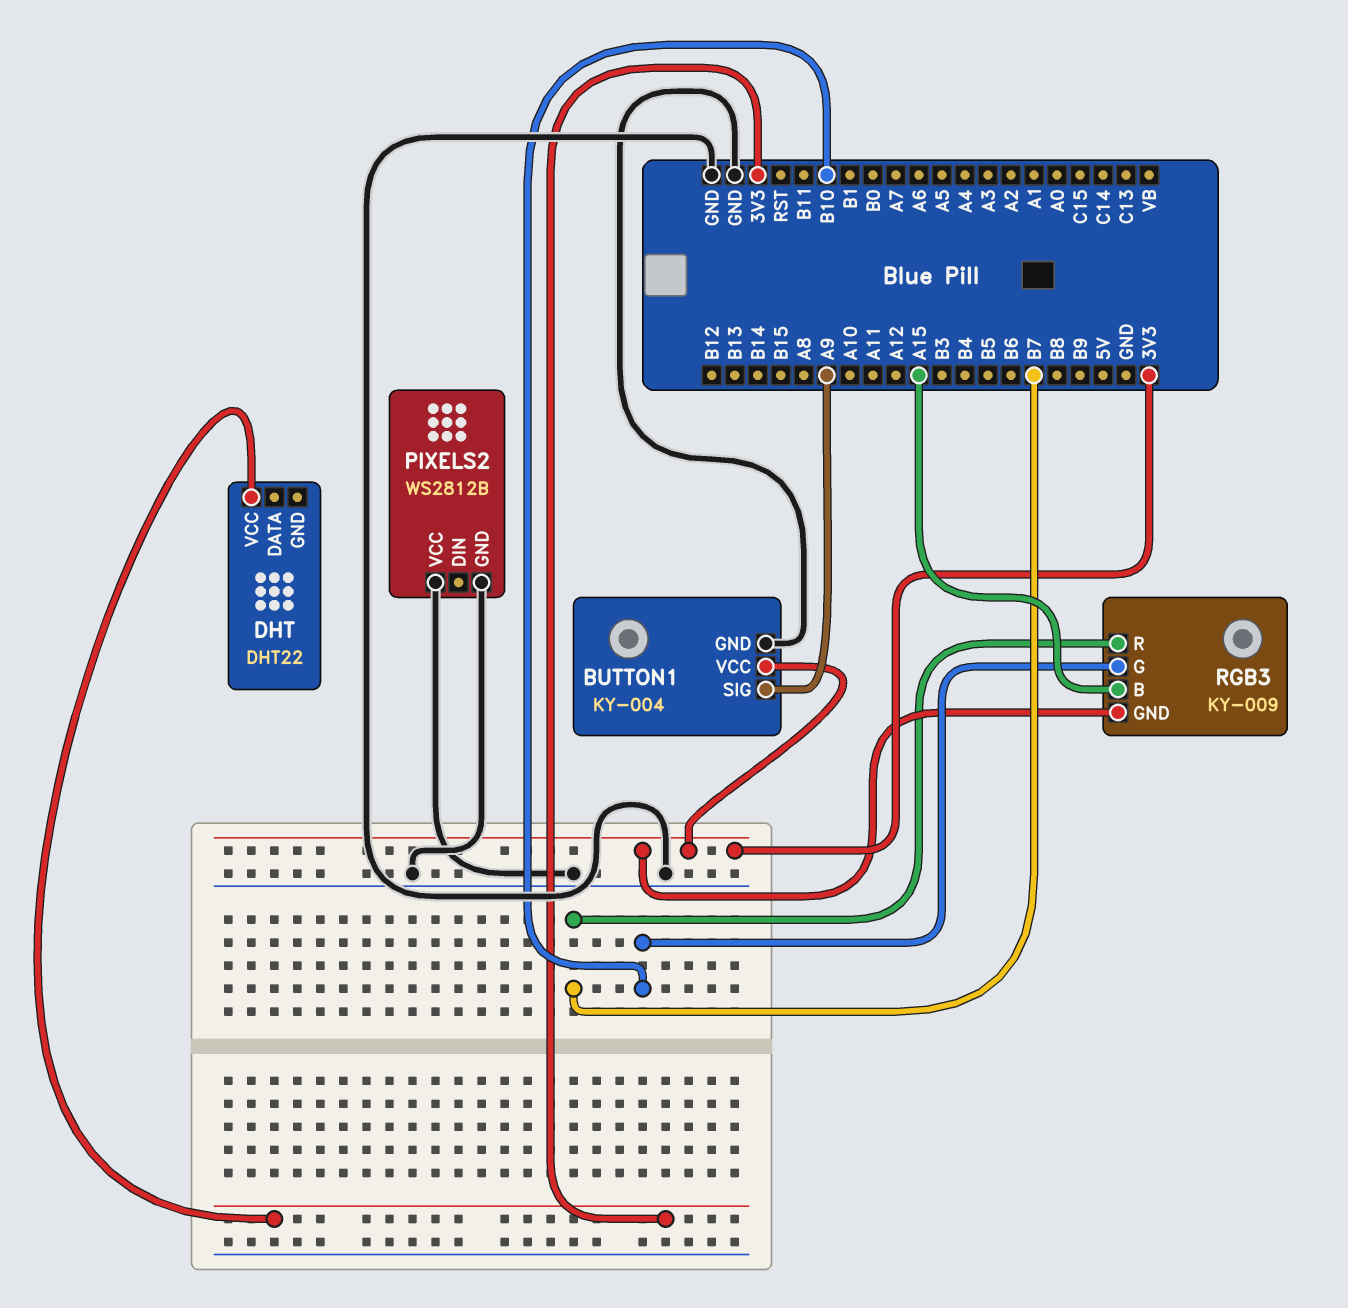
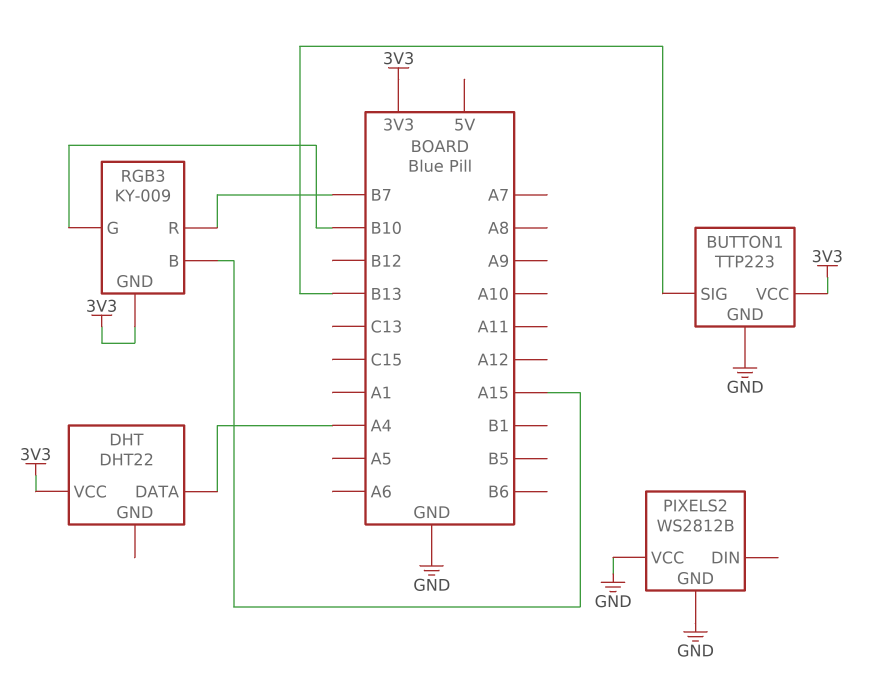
BUTTON1: KY-004 -> TTP223
BUTTON1 pin SIG: A9 -> B13
DHT pin DATA: none -> A4

